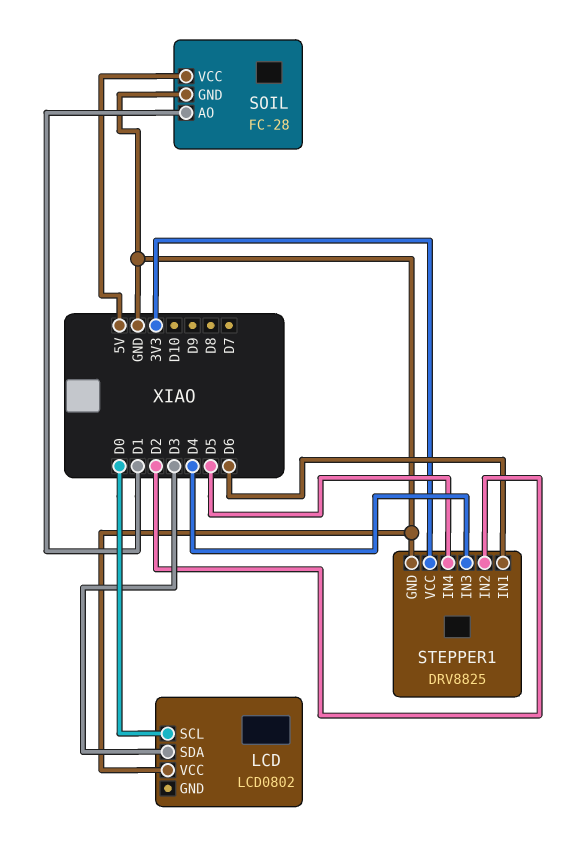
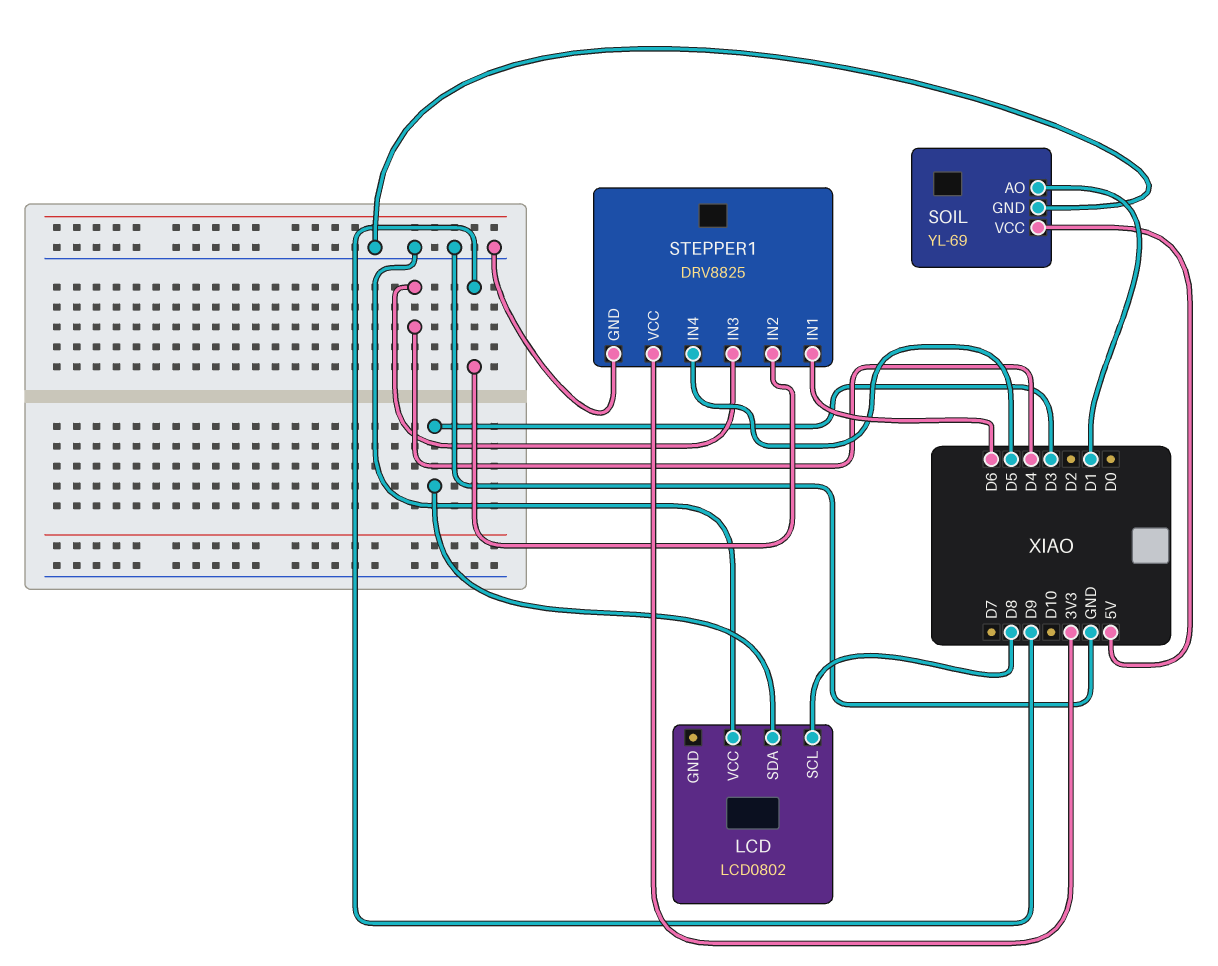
LCD pin SCL: D0 -> D8
SOIL: FC-28 -> YL-69
STEPPER1 pin IN2: D2 -> D9

